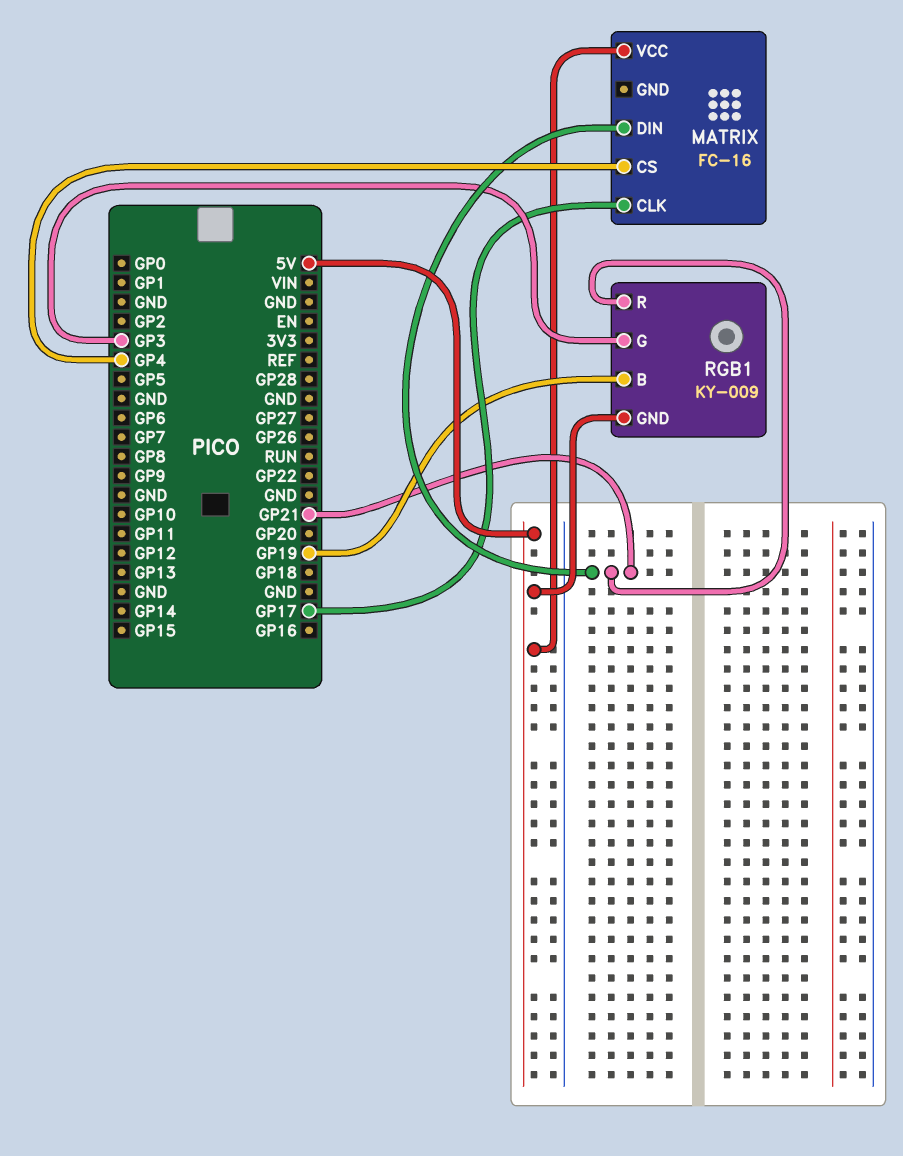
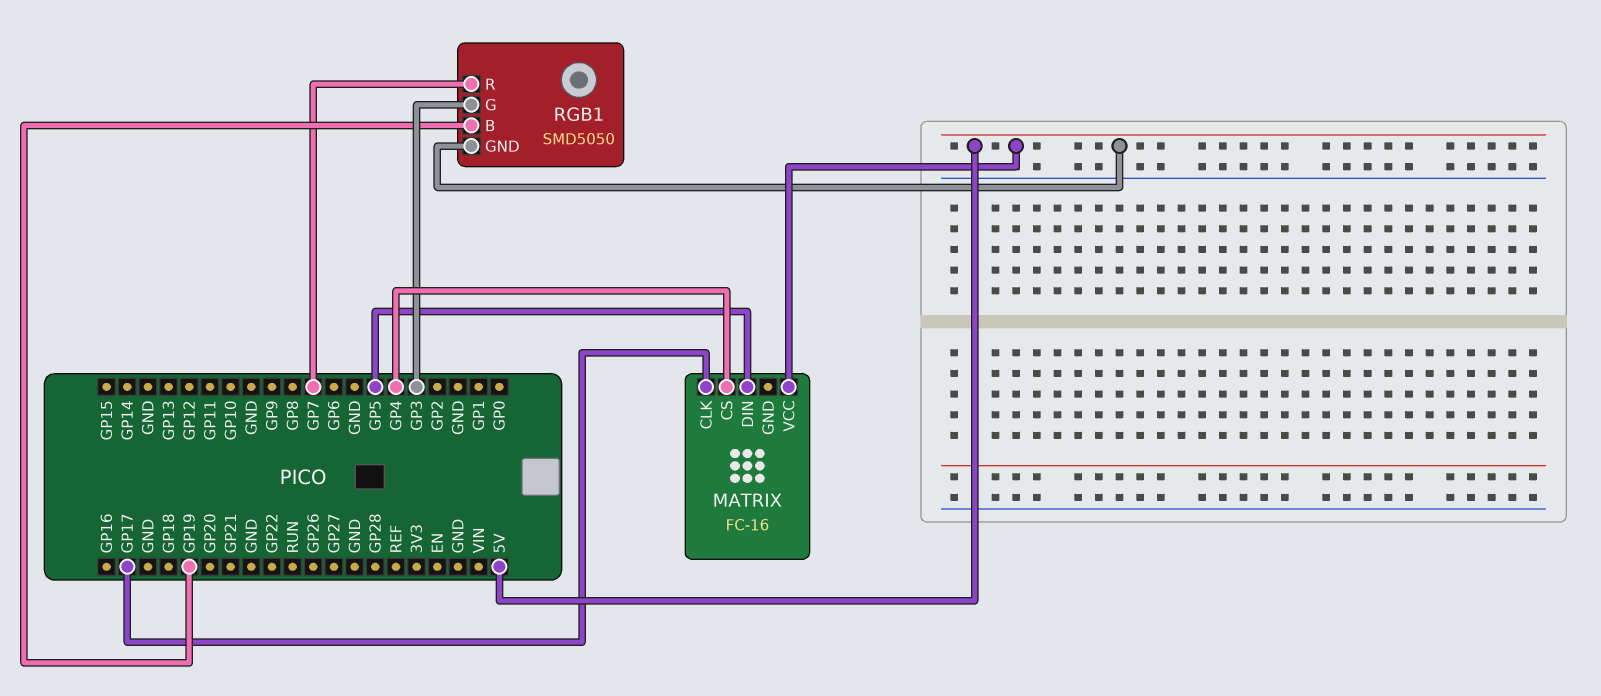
MATRIX pin DIN: GP21 -> GP5
RGB1: KY-009 -> SMD5050
RGB1 pin R: GP21 -> GP7

